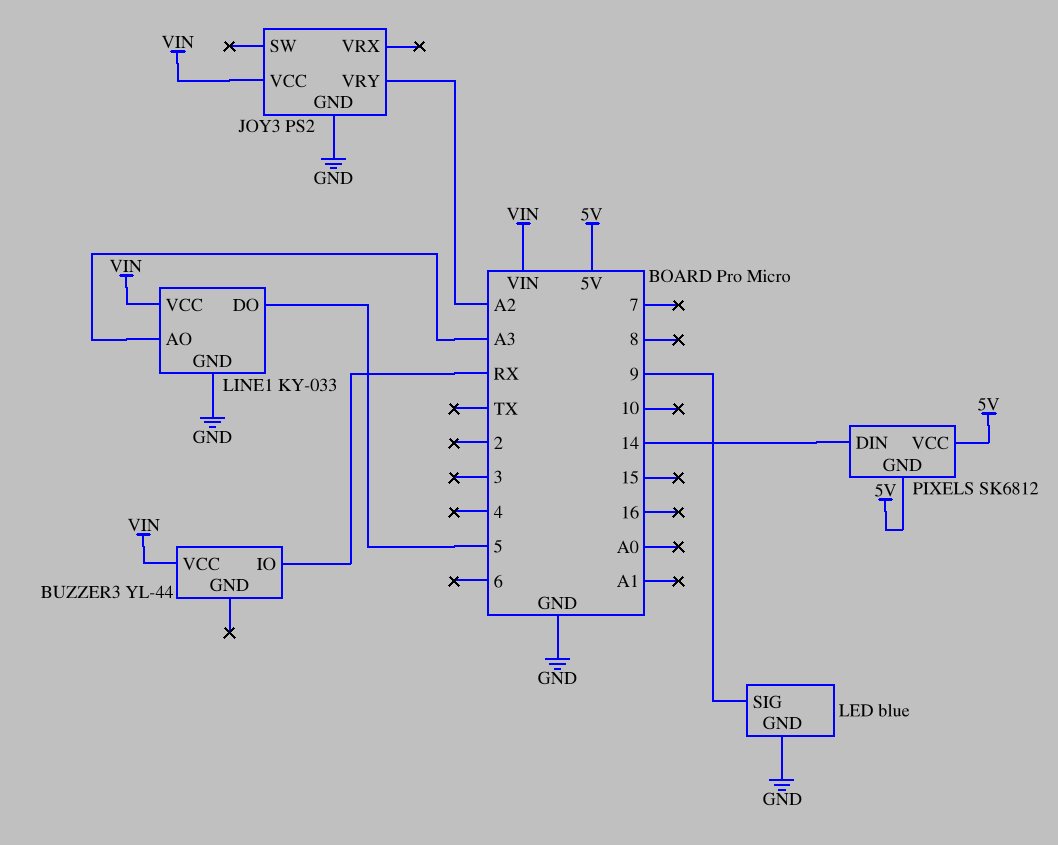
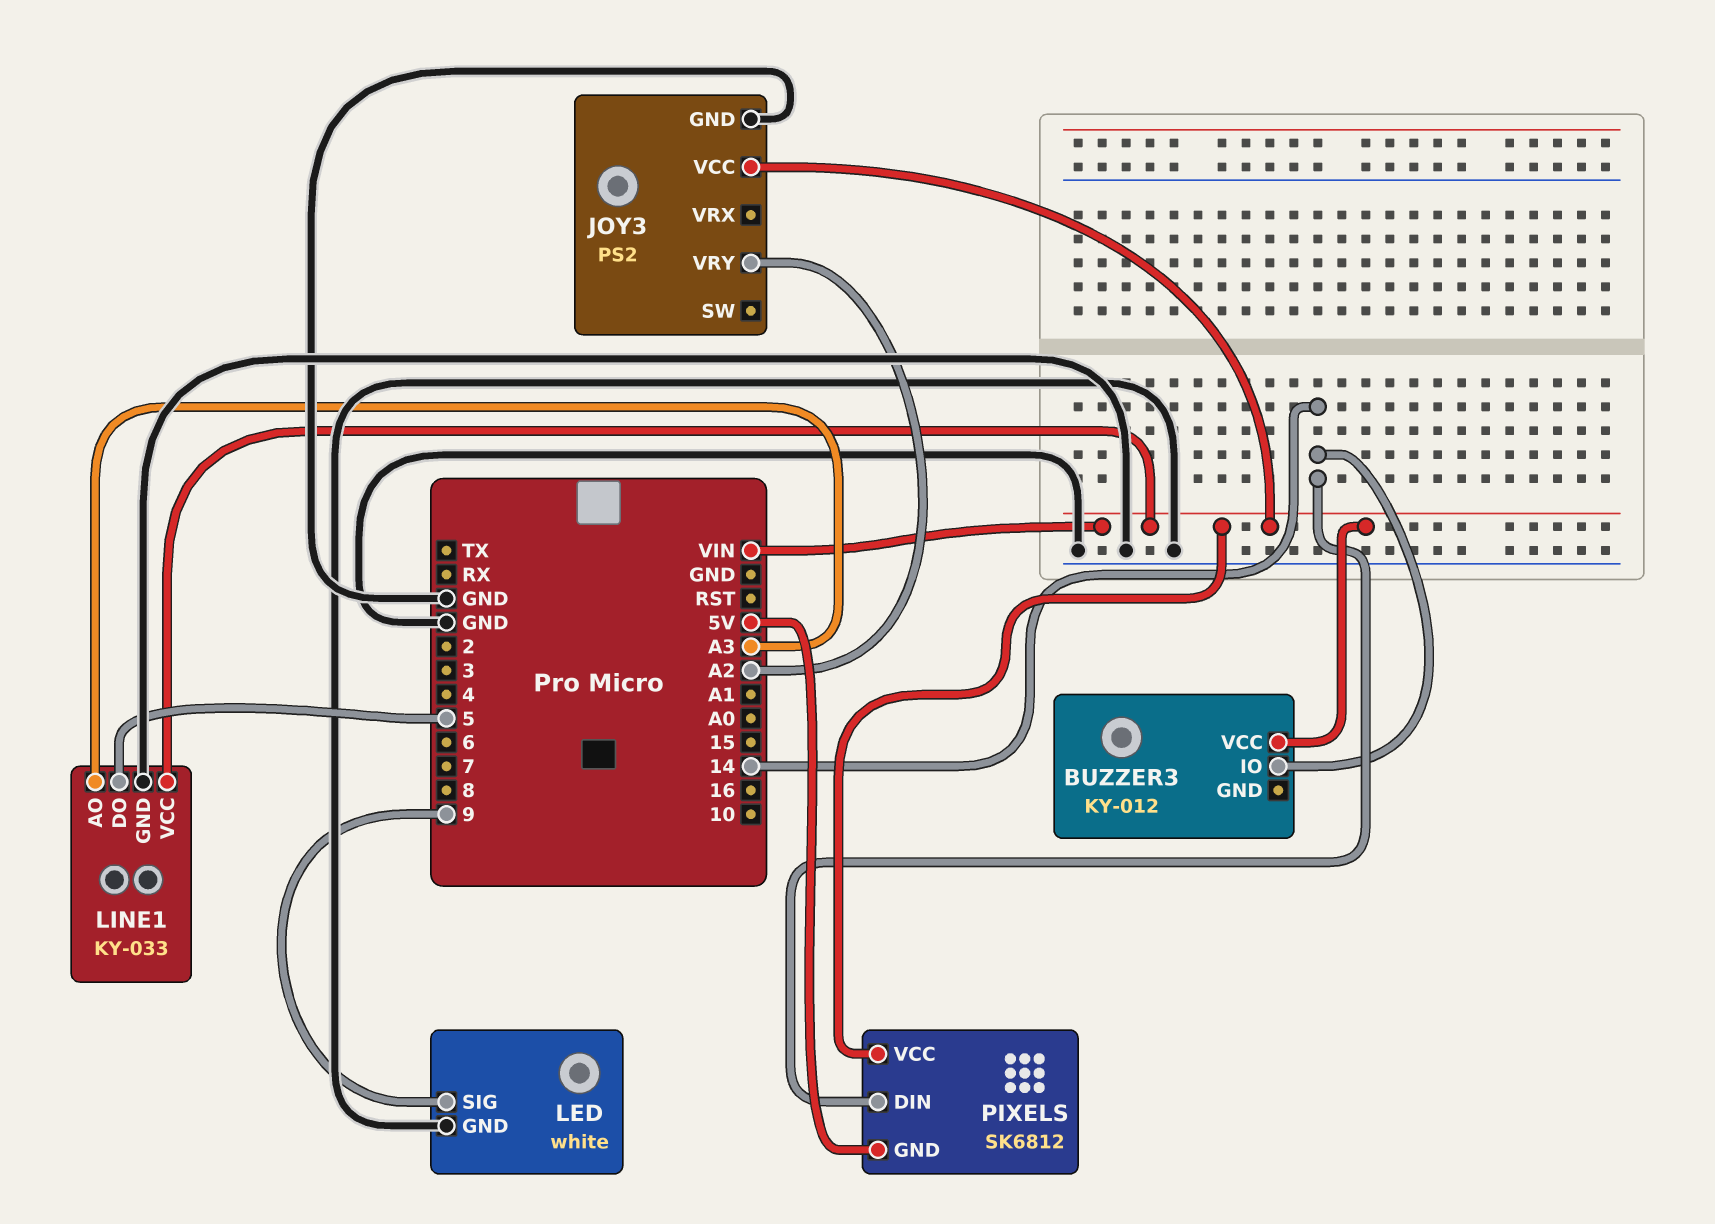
BUZZER3: YL-44 -> KY-012
BUZZER3 pin IO: RX -> 14
LED: blue -> white
PIXELS pin VCC: 5V -> VIN

